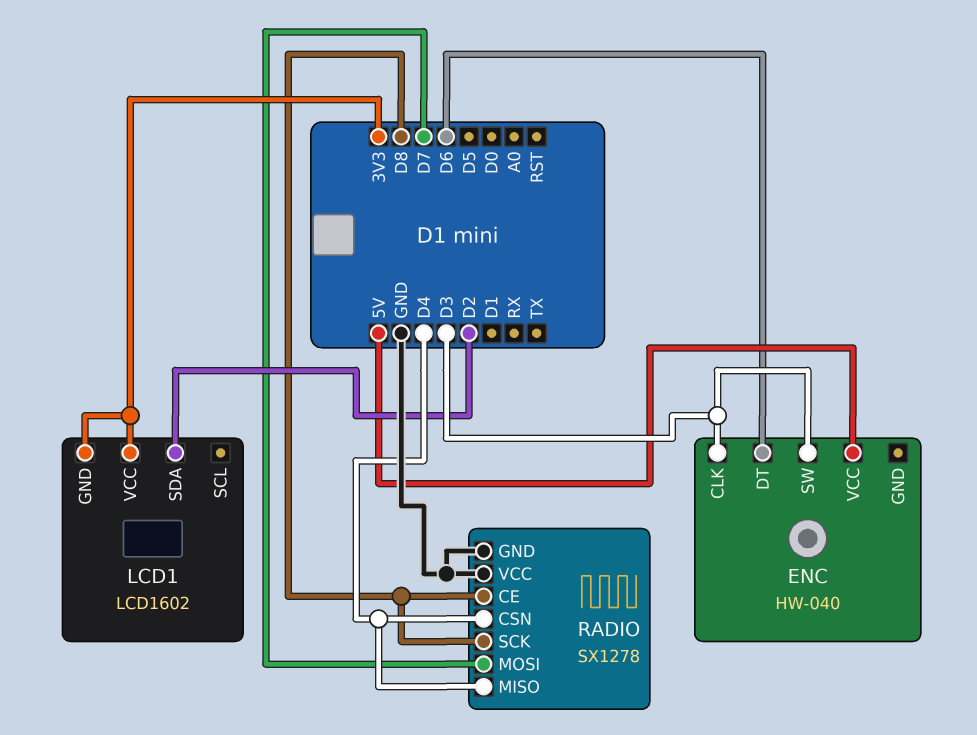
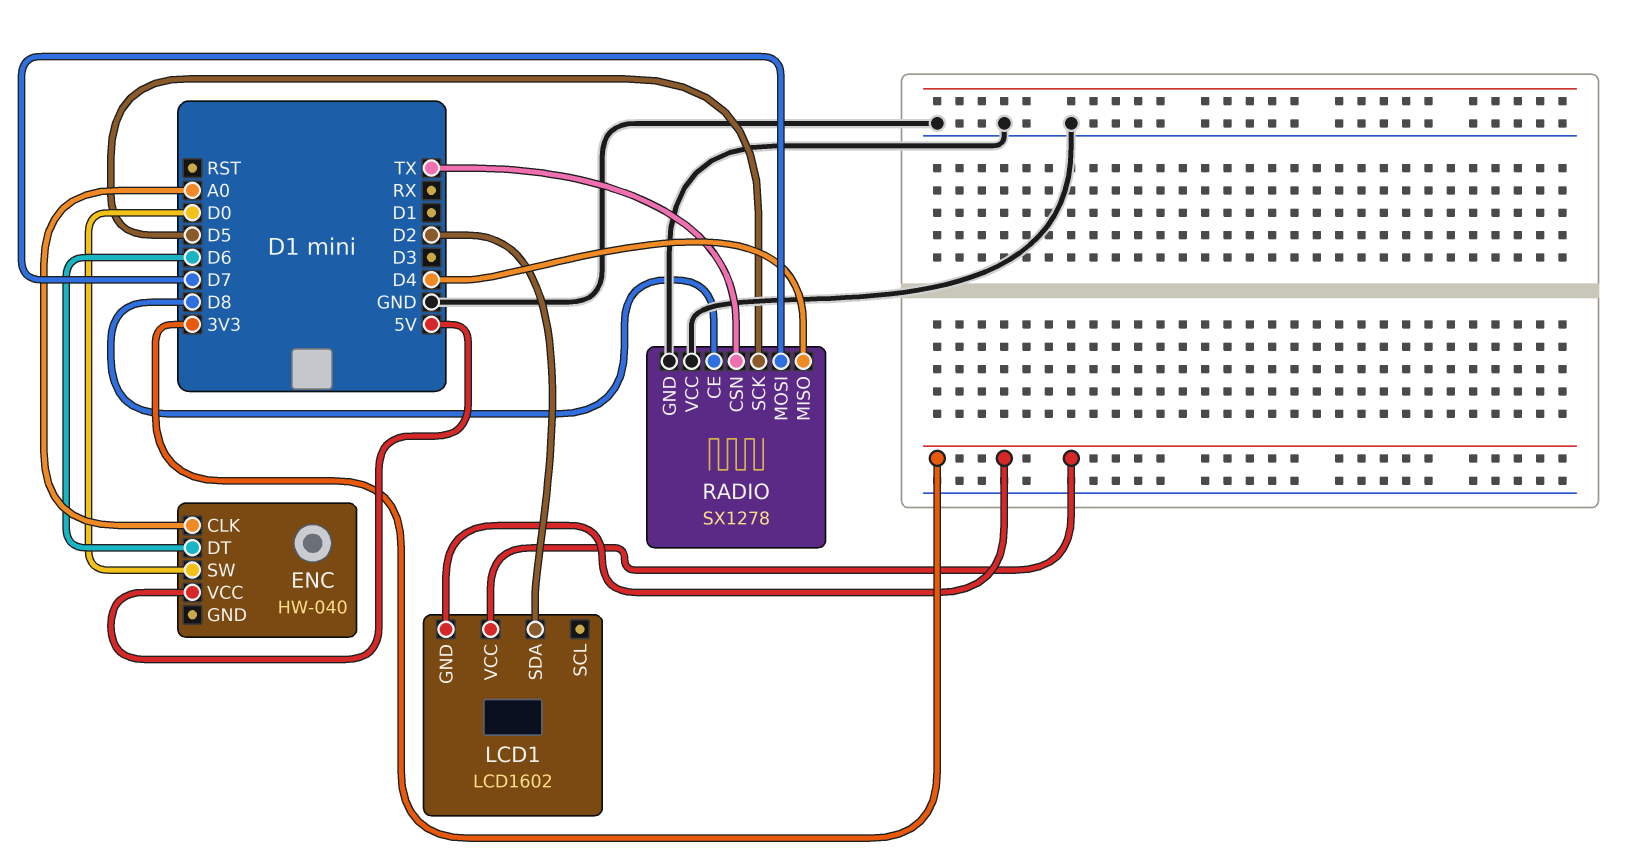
ENC pin CLK: D3 -> A0
ENC pin SW: D3 -> D0
RADIO pin CSN: D4 -> TX
RADIO pin SCK: D8 -> D5

